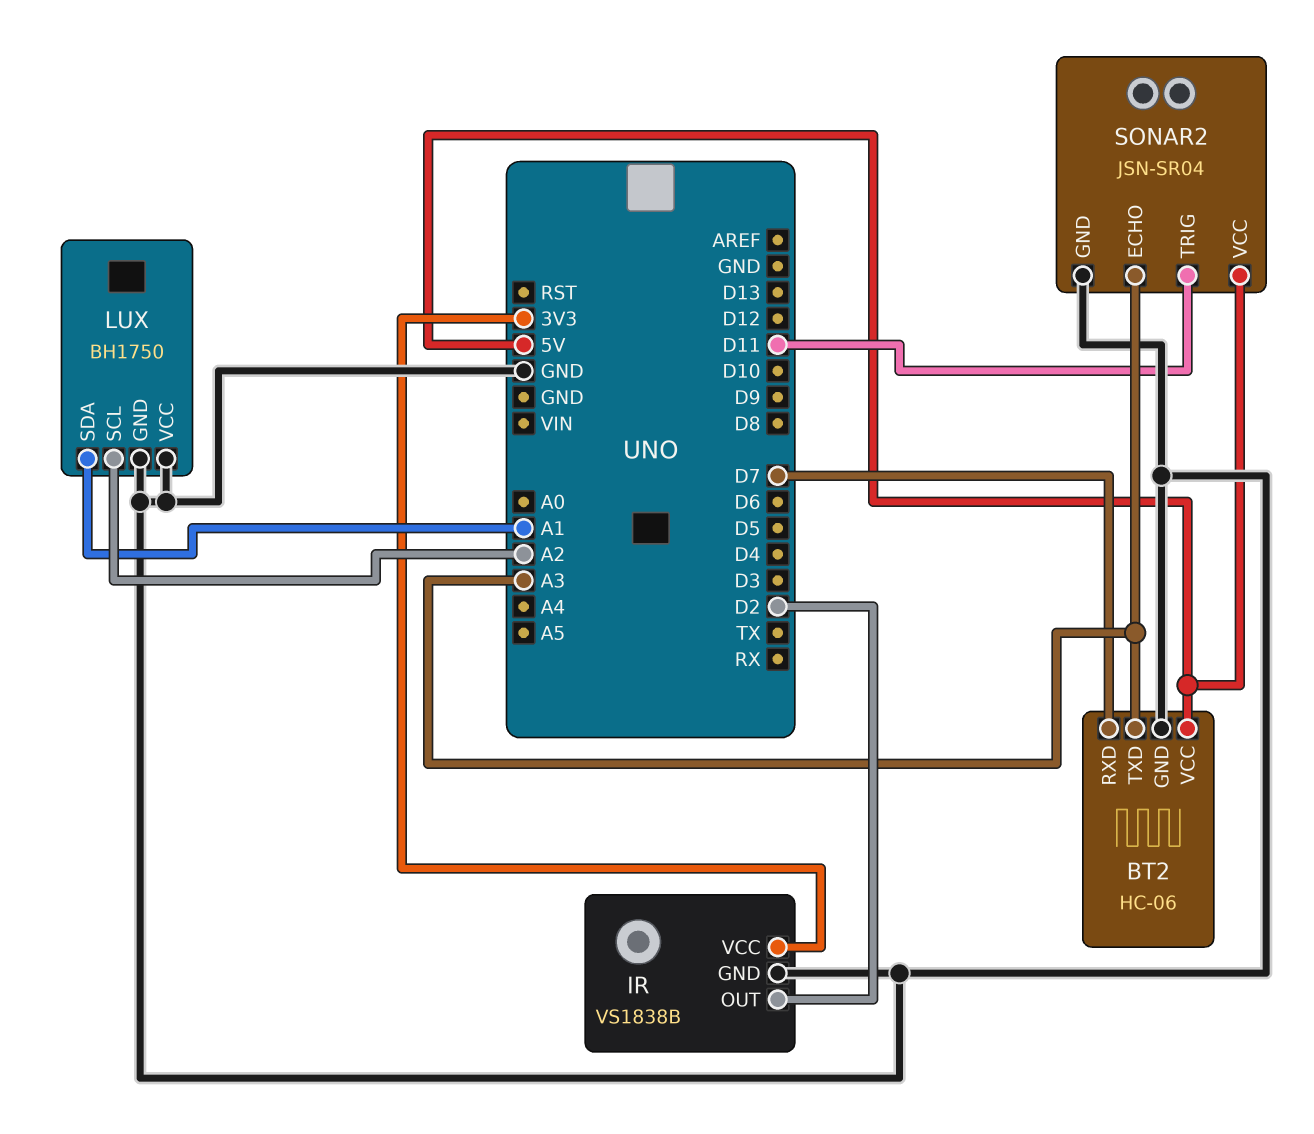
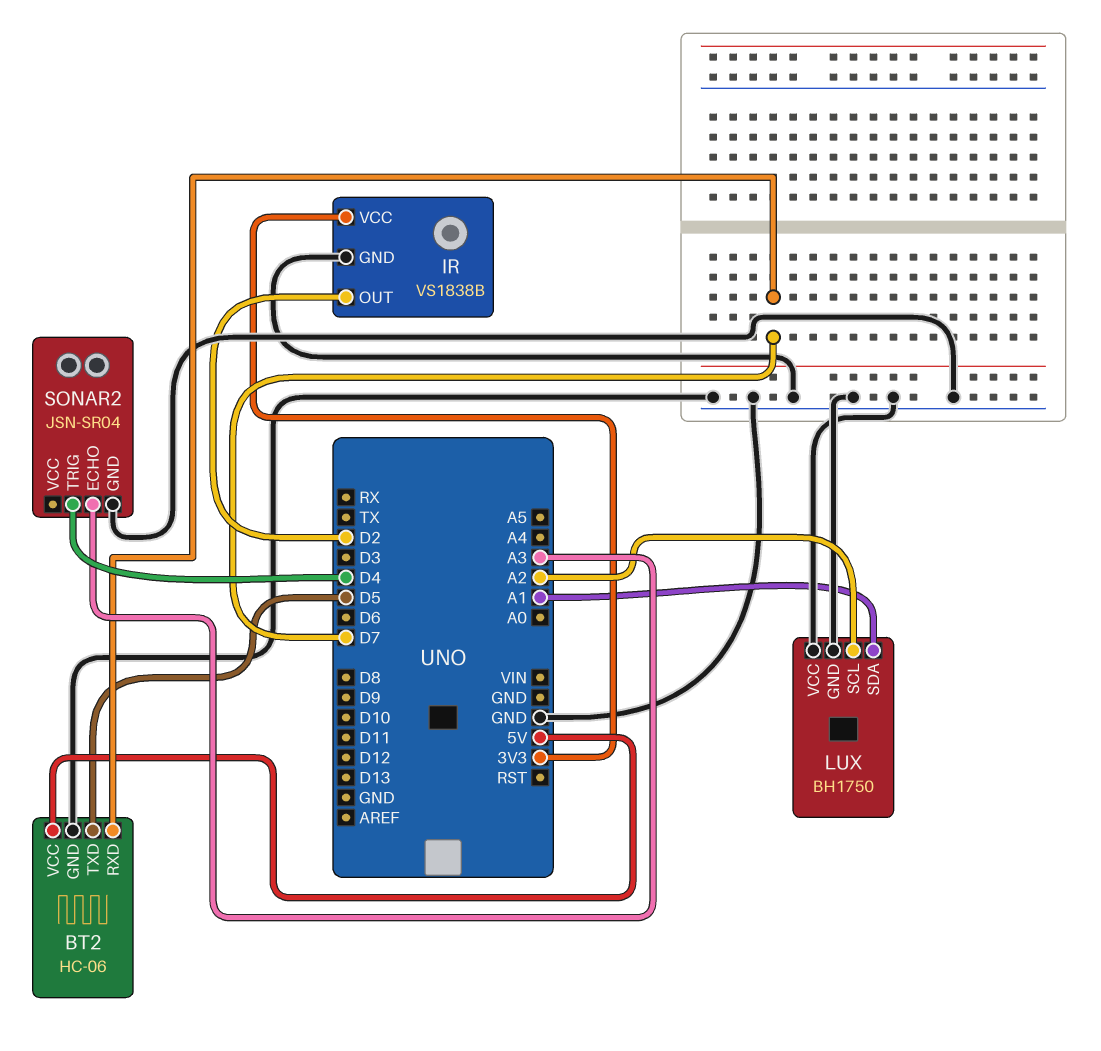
BT2 pin TXD: A3 -> D5
SONAR2 pin TRIG: D11 -> D4
SONAR2 pin VCC: 5V -> none

